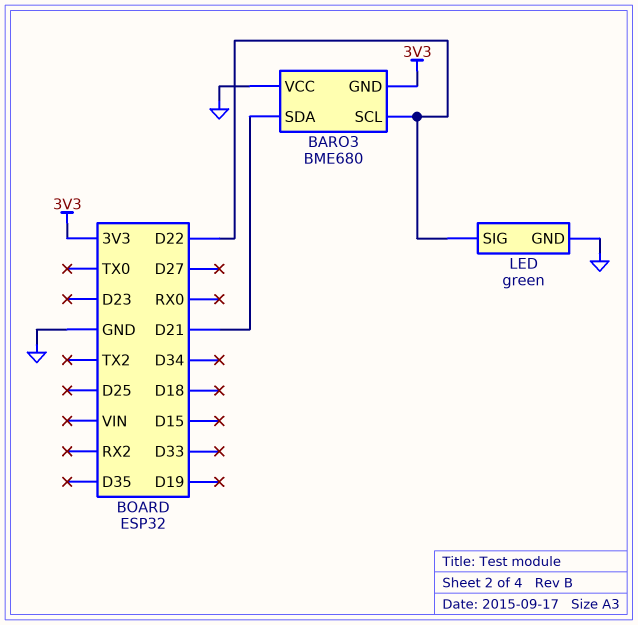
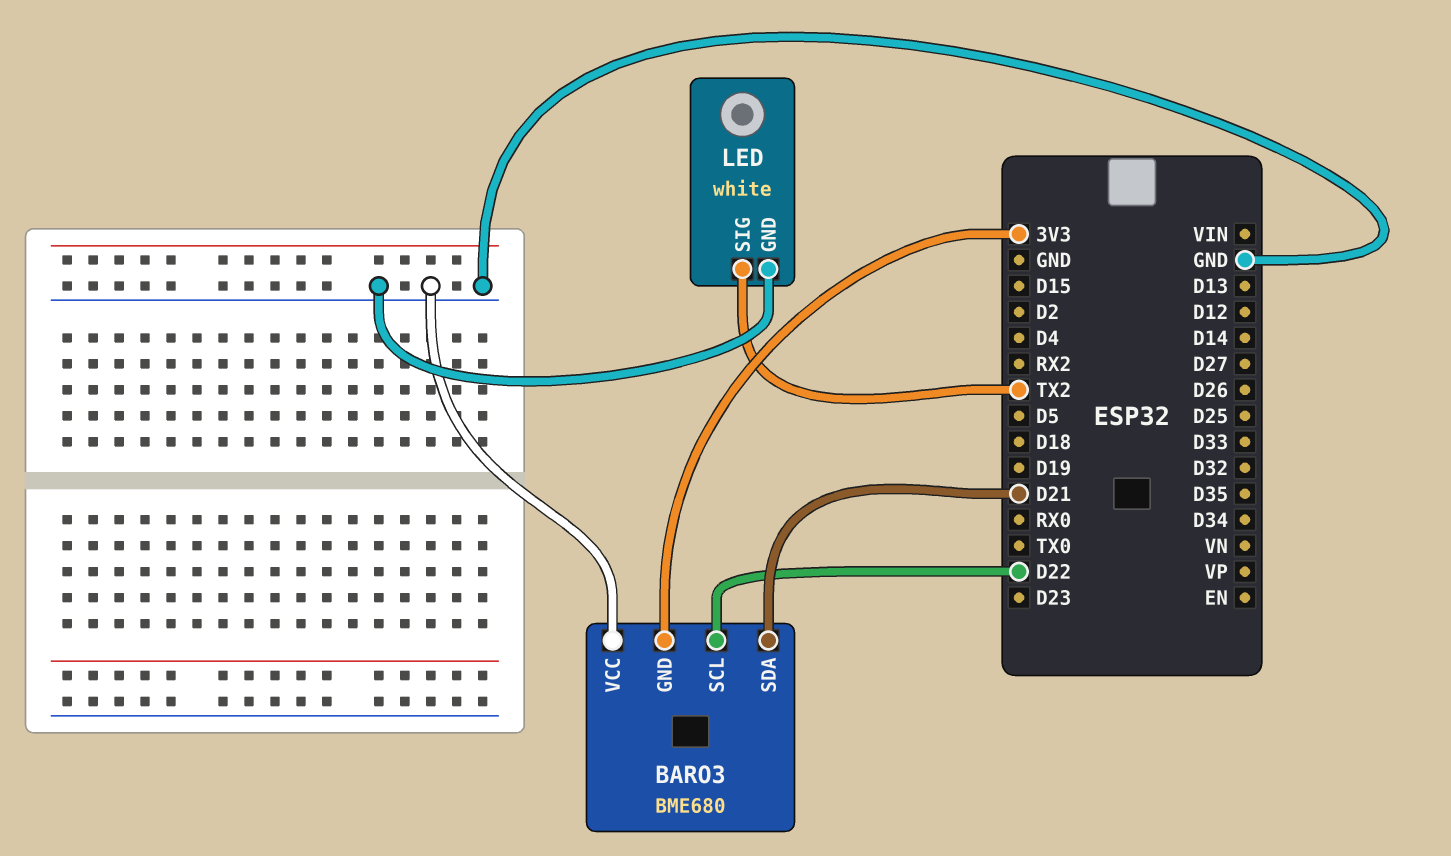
LED: green -> white
LED pin SIG: D22 -> TX2

